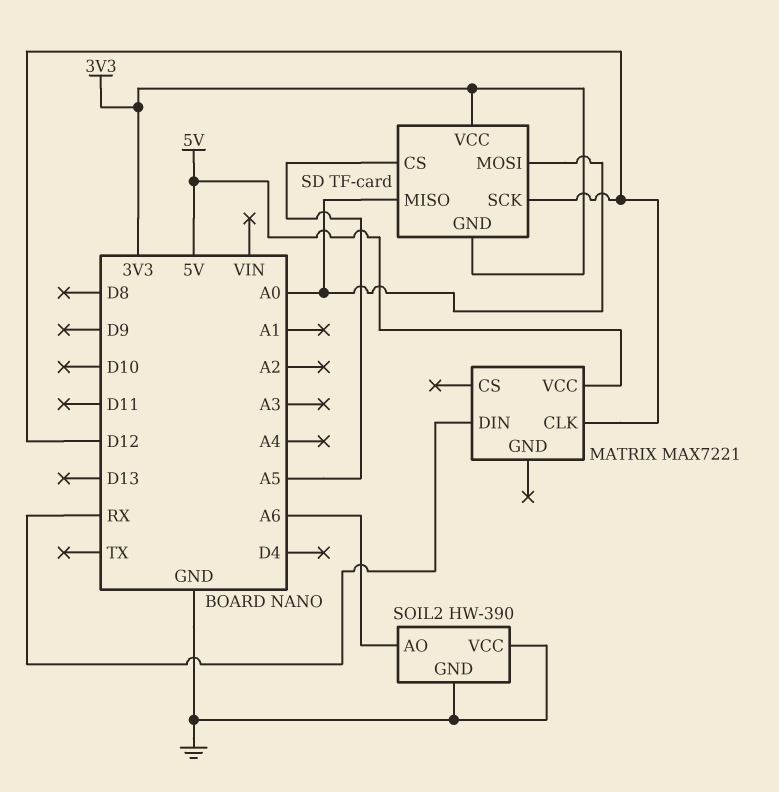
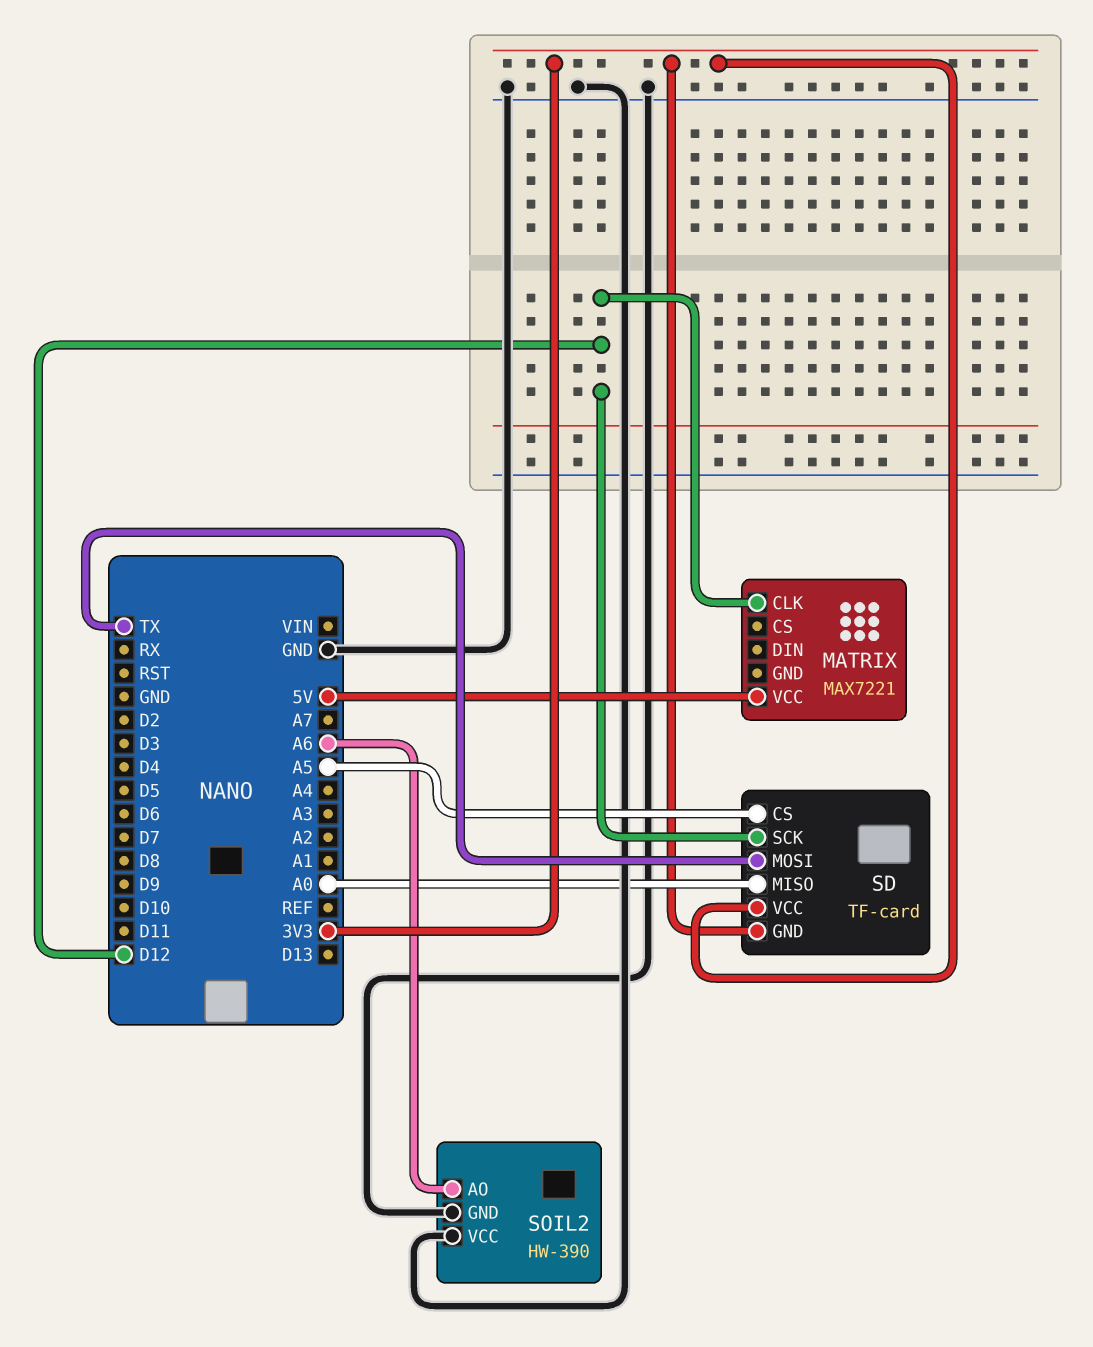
MATRIX pin DIN: RX -> none
SD pin MOSI: A0 -> TX

